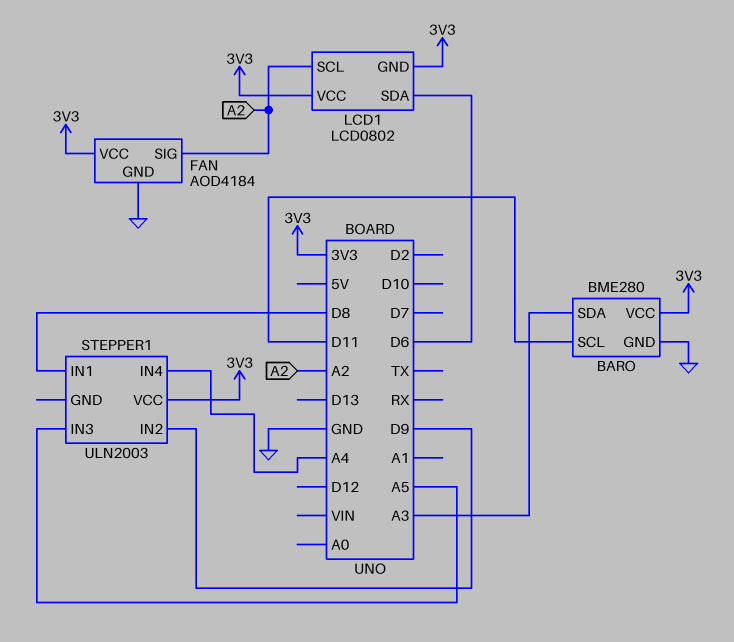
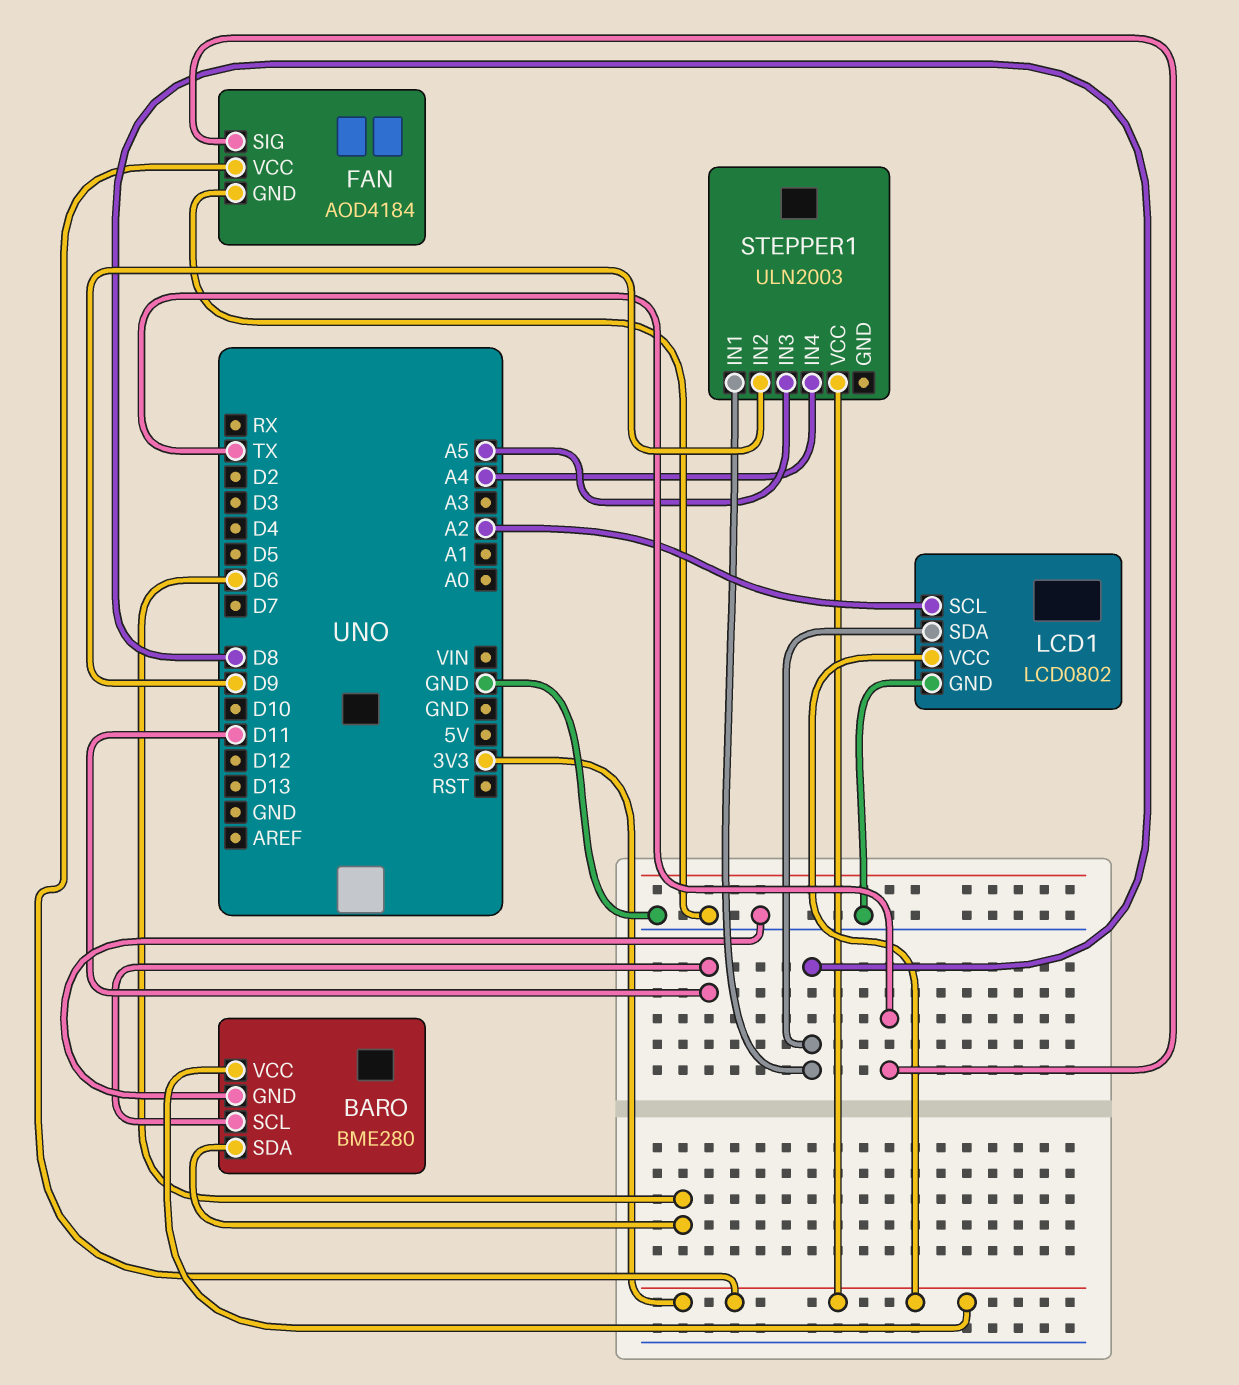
BARO pin SDA: A3 -> D6
FAN pin SIG: A2 -> TX
LCD1 pin GND: 3V3 -> GND
LCD1 pin SDA: D6 -> D8

